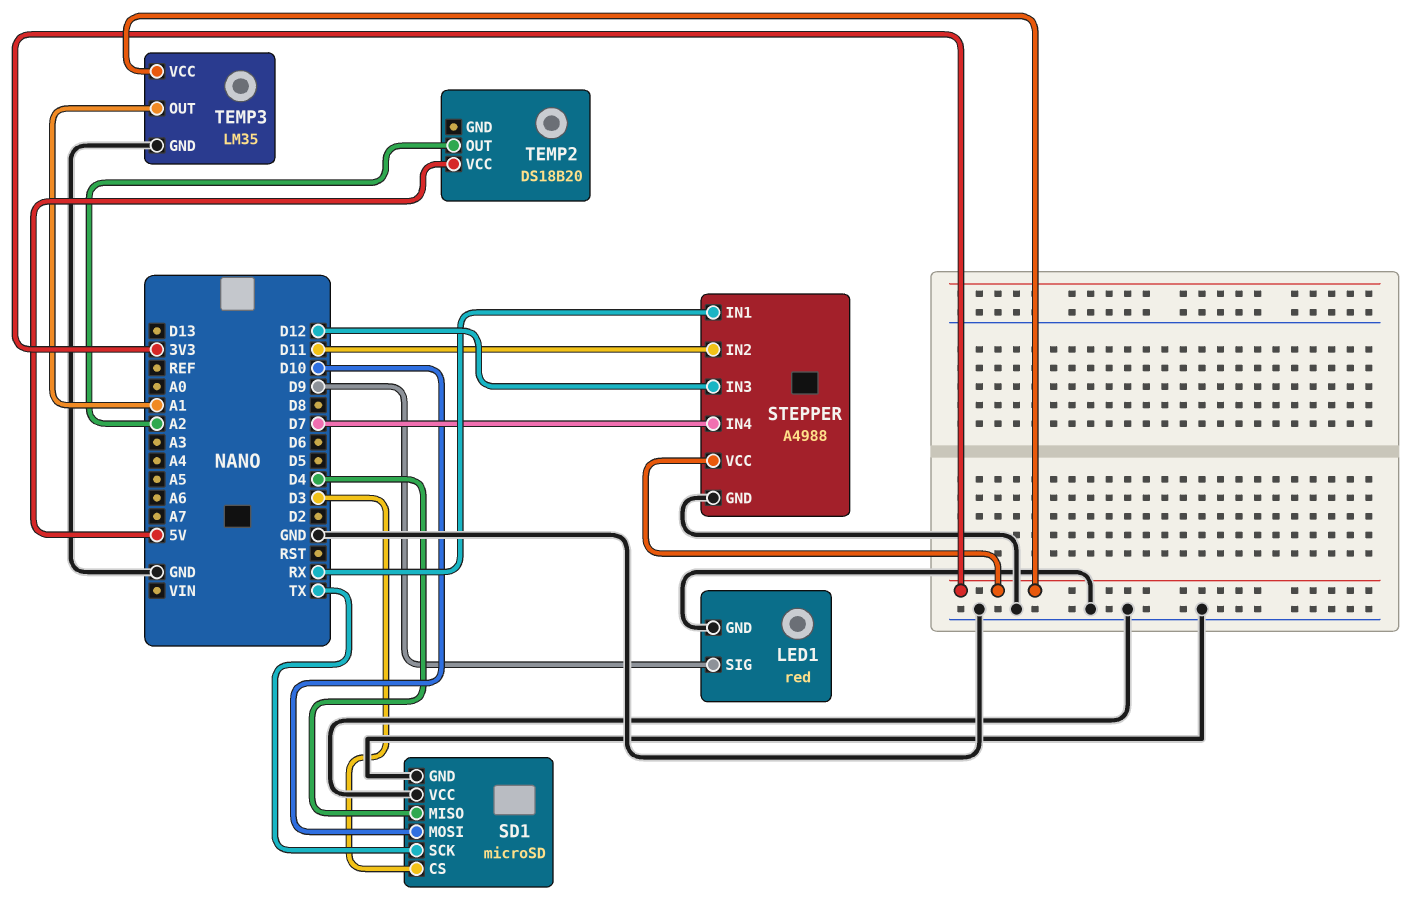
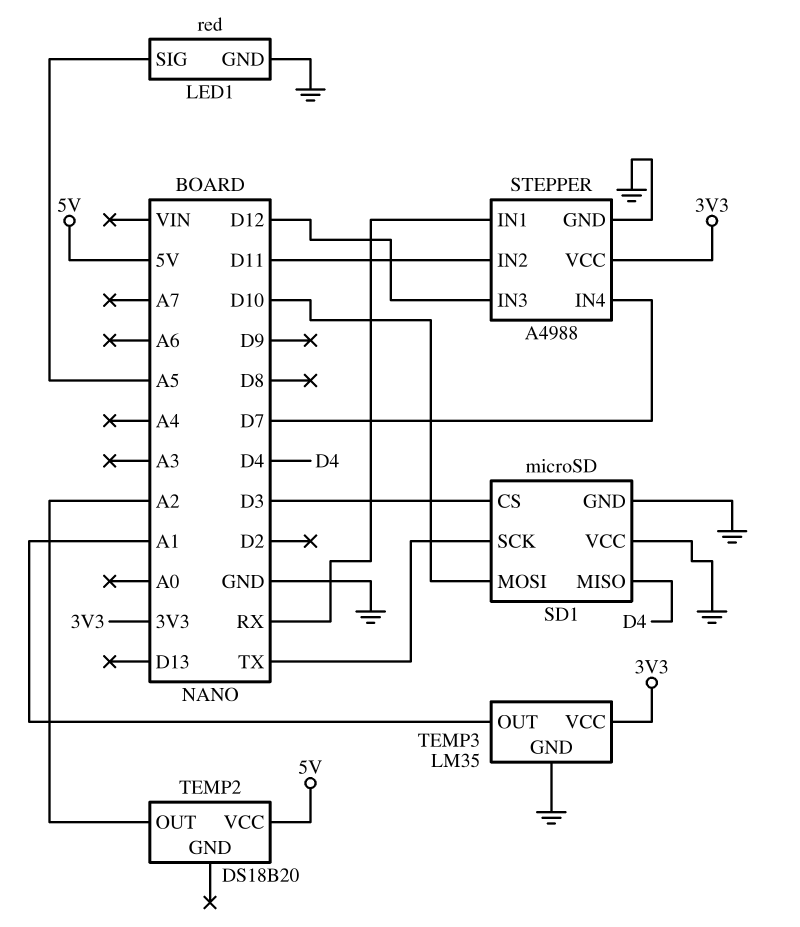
LED1 pin SIG: D9 -> A5

